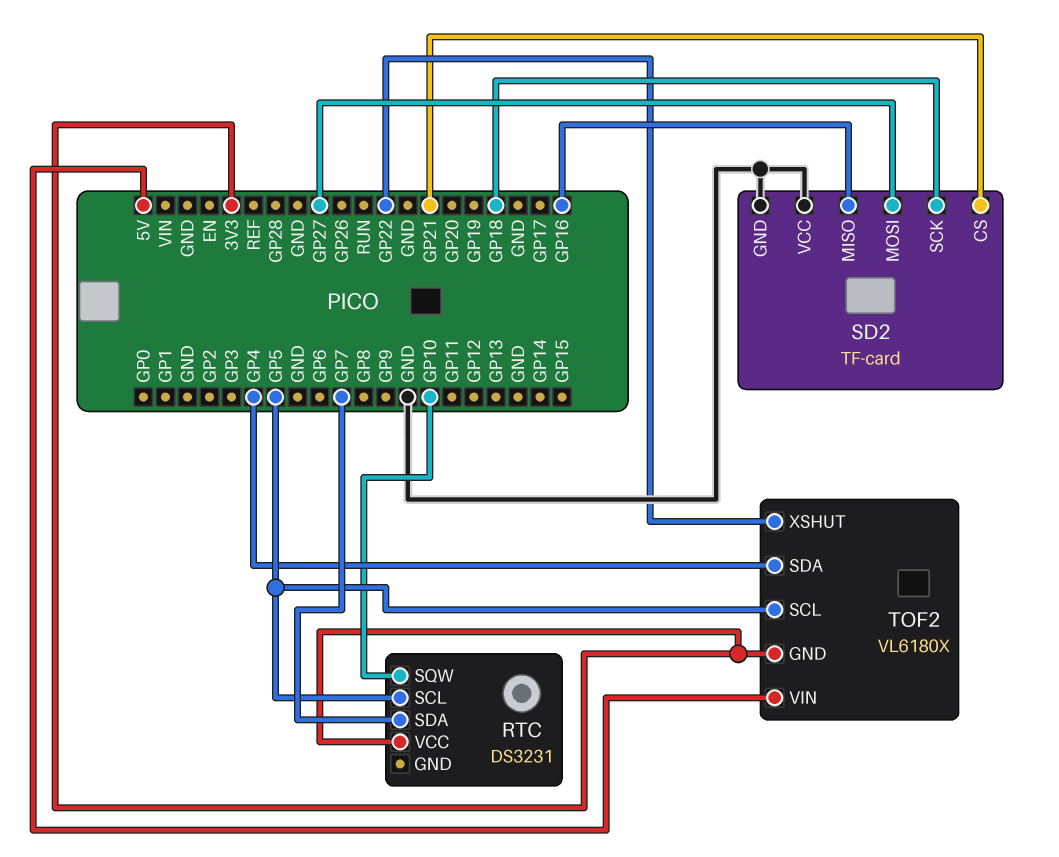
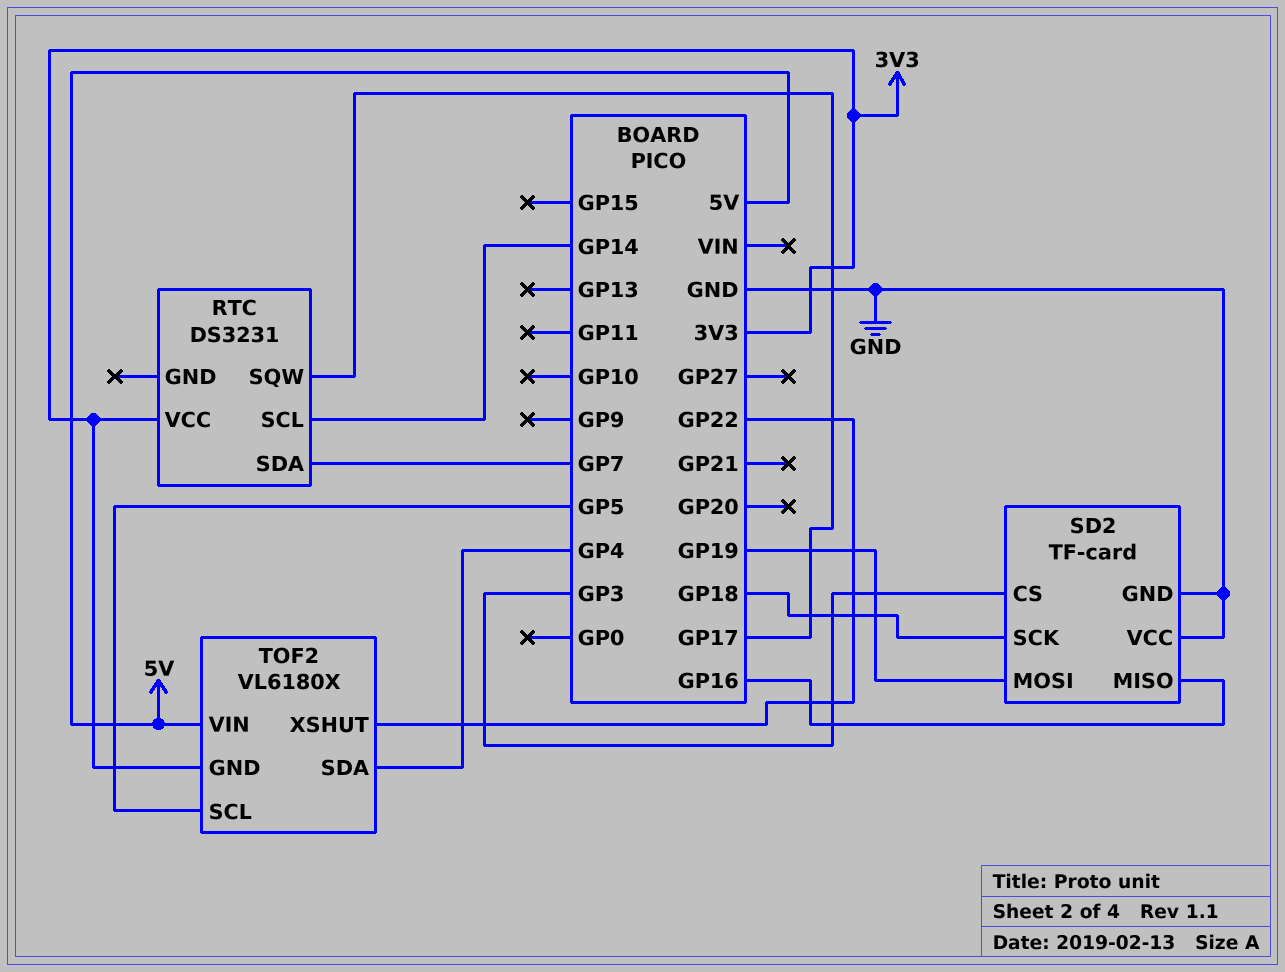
RTC pin SCL: GP5 -> GP14
RTC pin SQW: GP10 -> GP17
SD2 pin CS: GP21 -> GP3
SD2 pin MOSI: GP27 -> GP19

